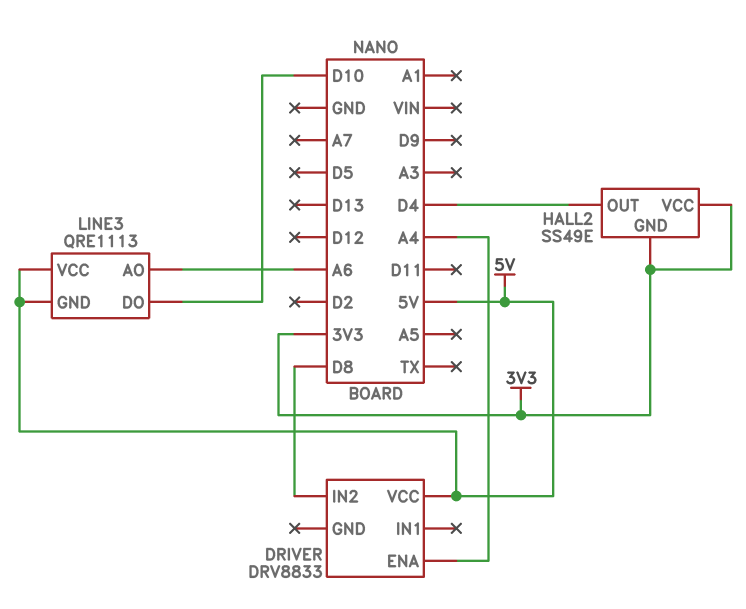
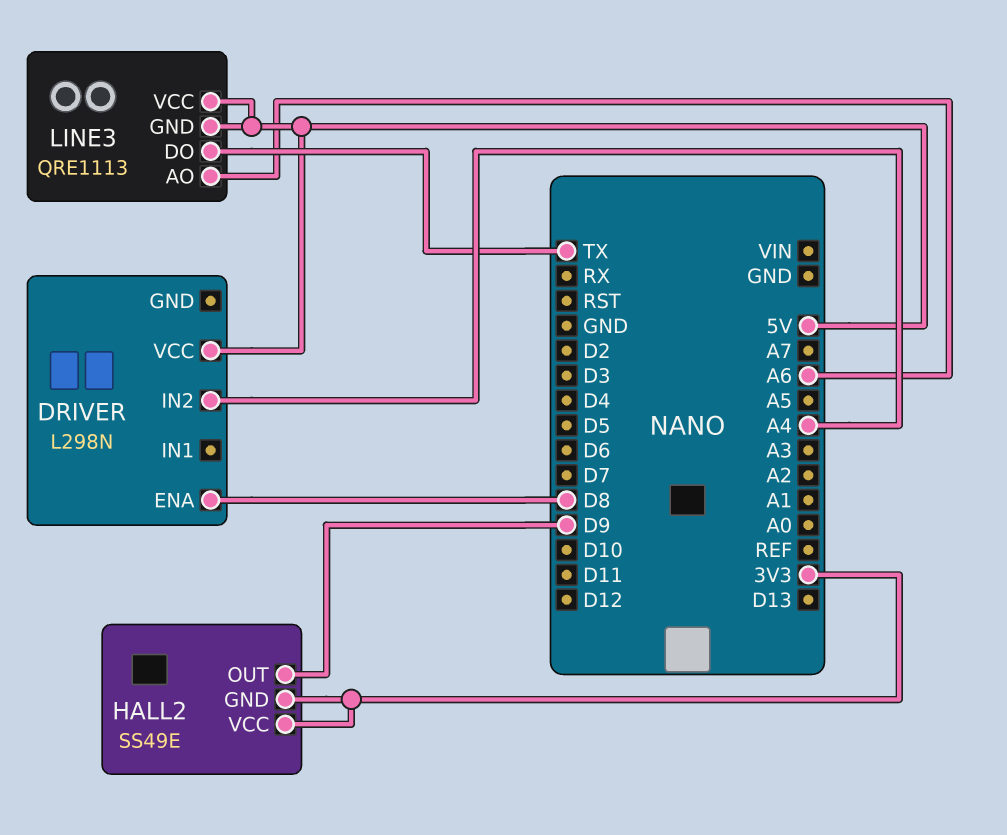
DRIVER: DRV8833 -> L298N
DRIVER pin ENA: A4 -> D8
DRIVER pin IN2: D8 -> A4
HALL2 pin OUT: D4 -> D9
LINE3 pin DO: D10 -> TX

